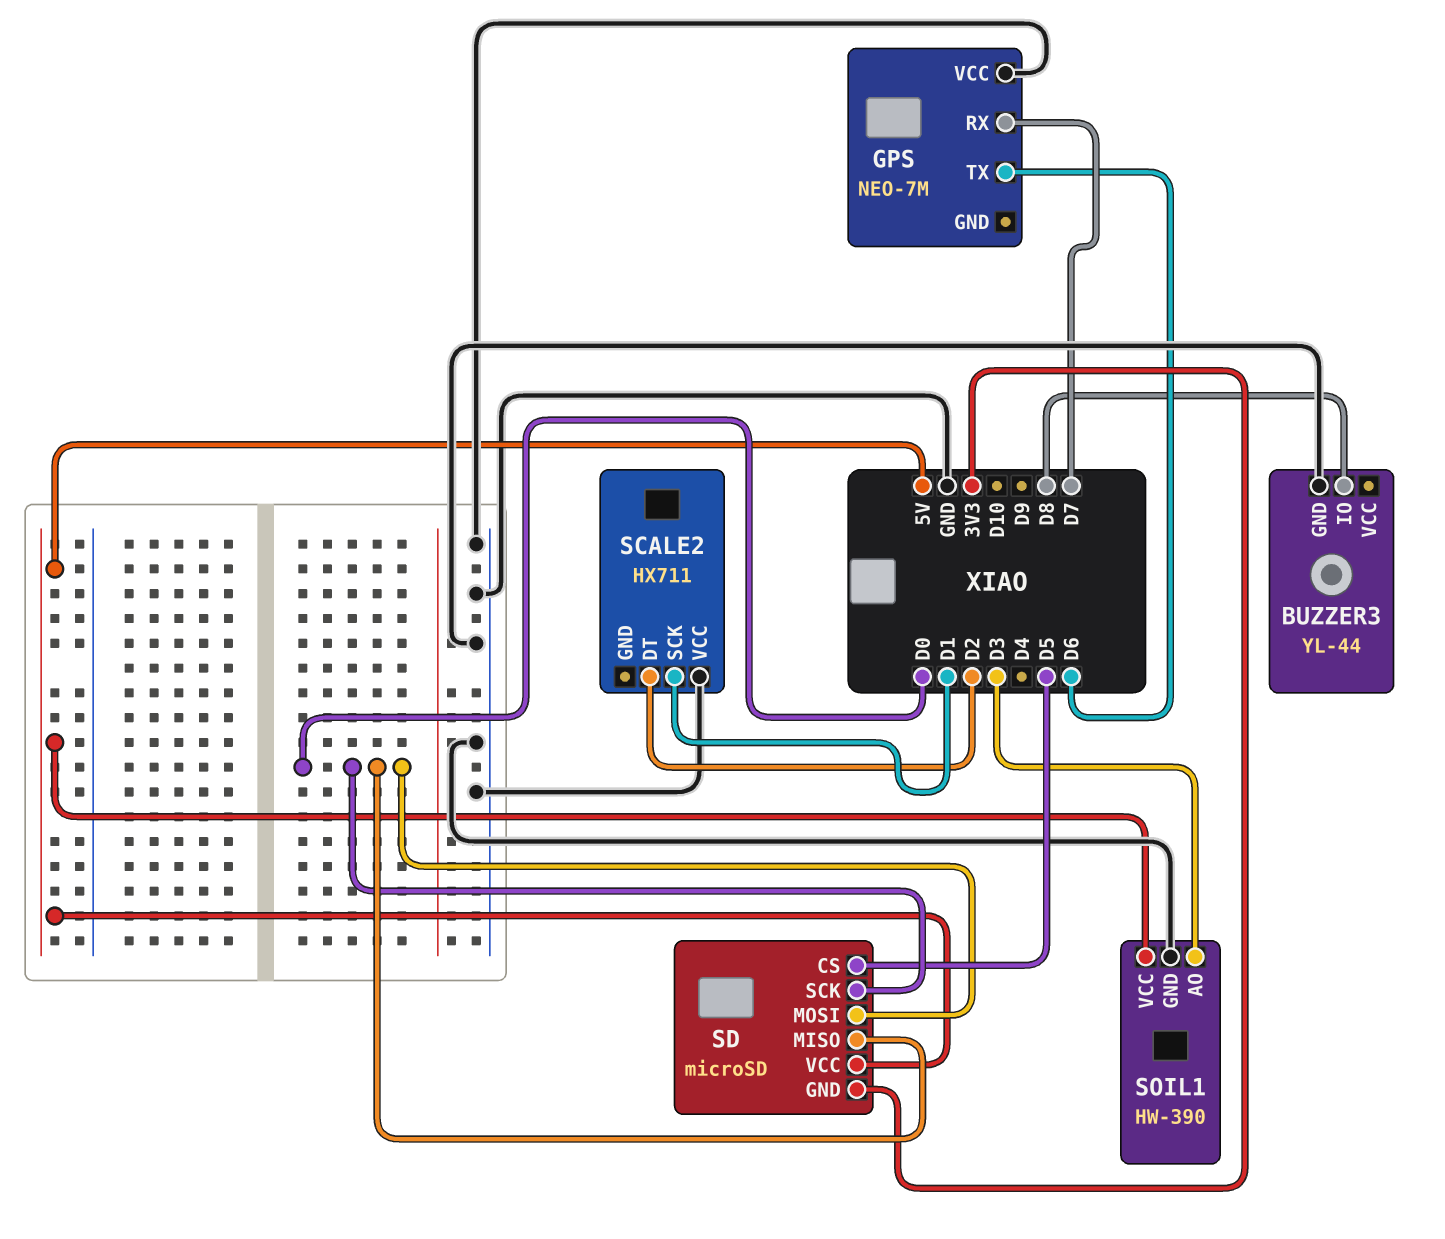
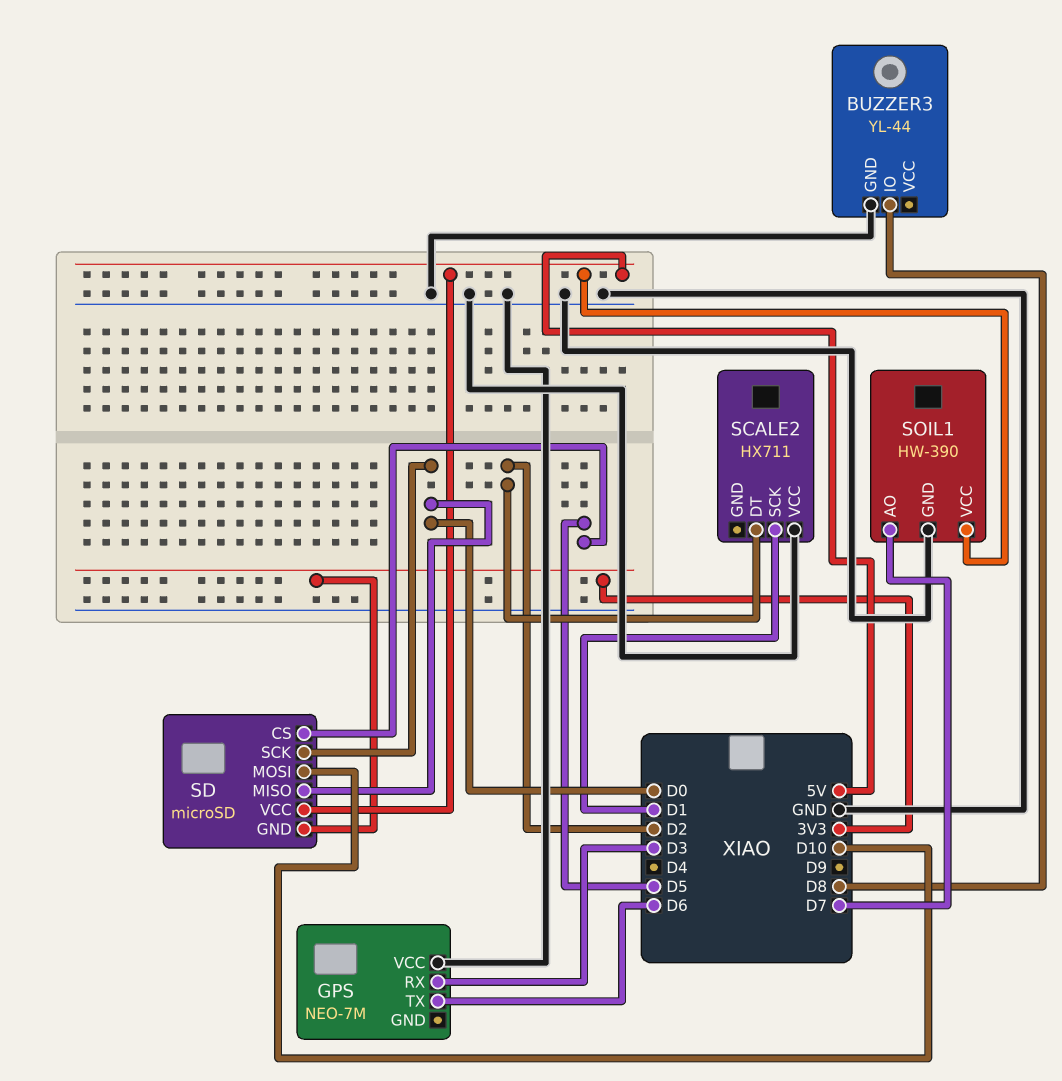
GPS pin RX: D7 -> D3
SD pin MOSI: D0 -> D10
SOIL1 pin AO: D3 -> D7

